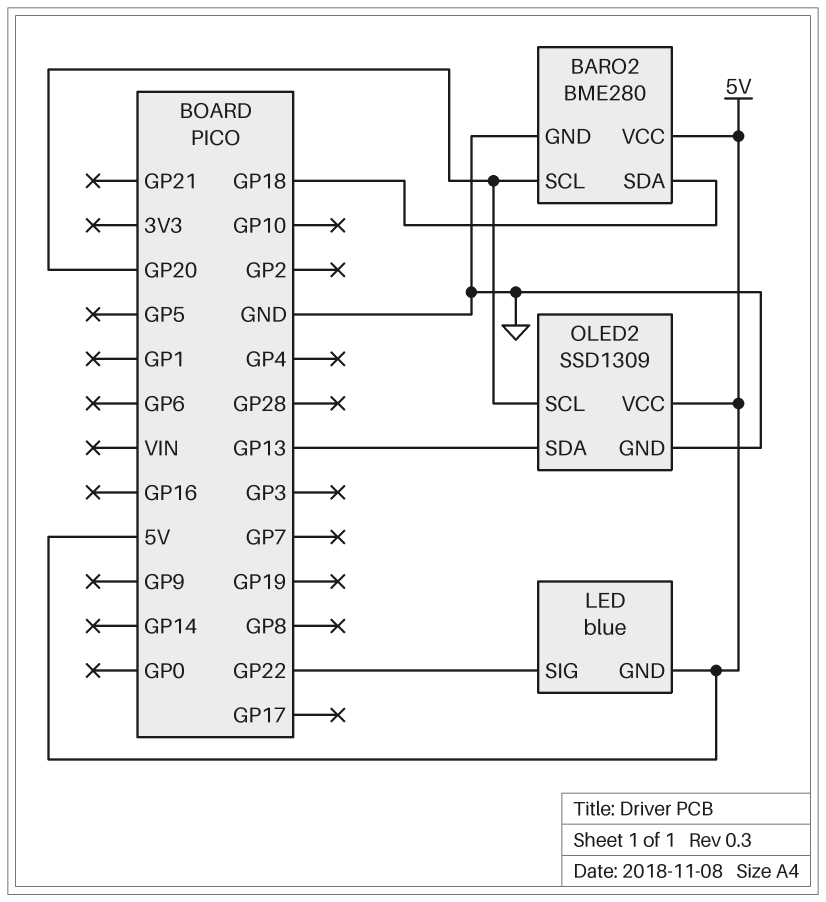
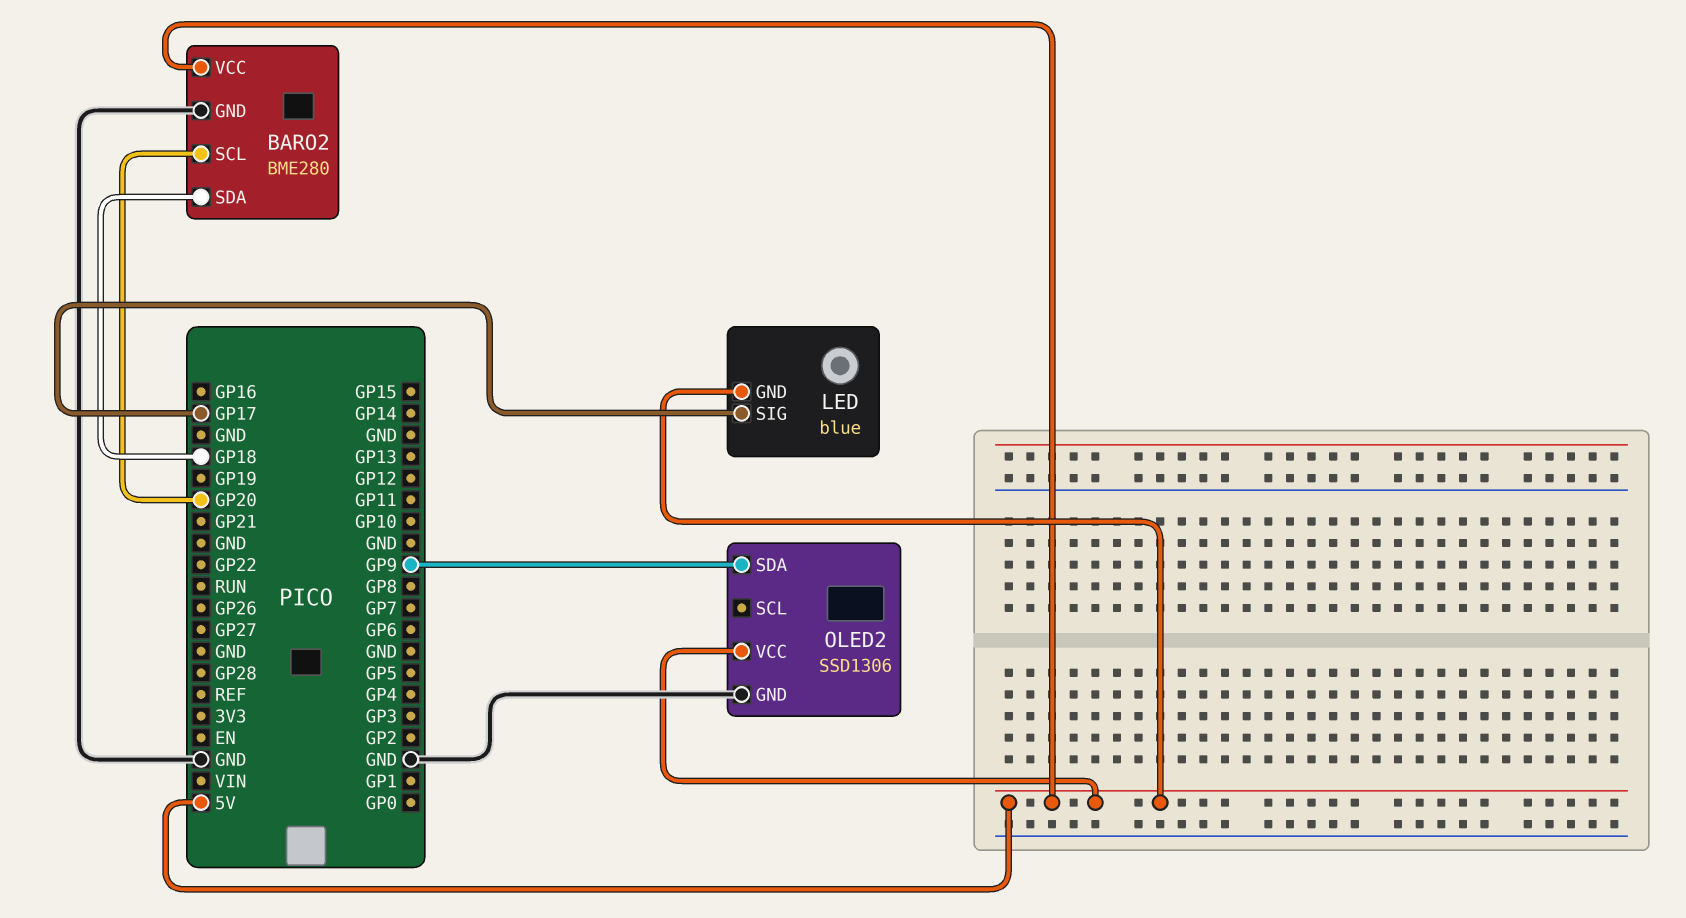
LED pin SIG: GP22 -> GP17
OLED2: SSD1309 -> SSD1306
OLED2 pin SCL: GP20 -> none
OLED2 pin SDA: GP13 -> GP9

